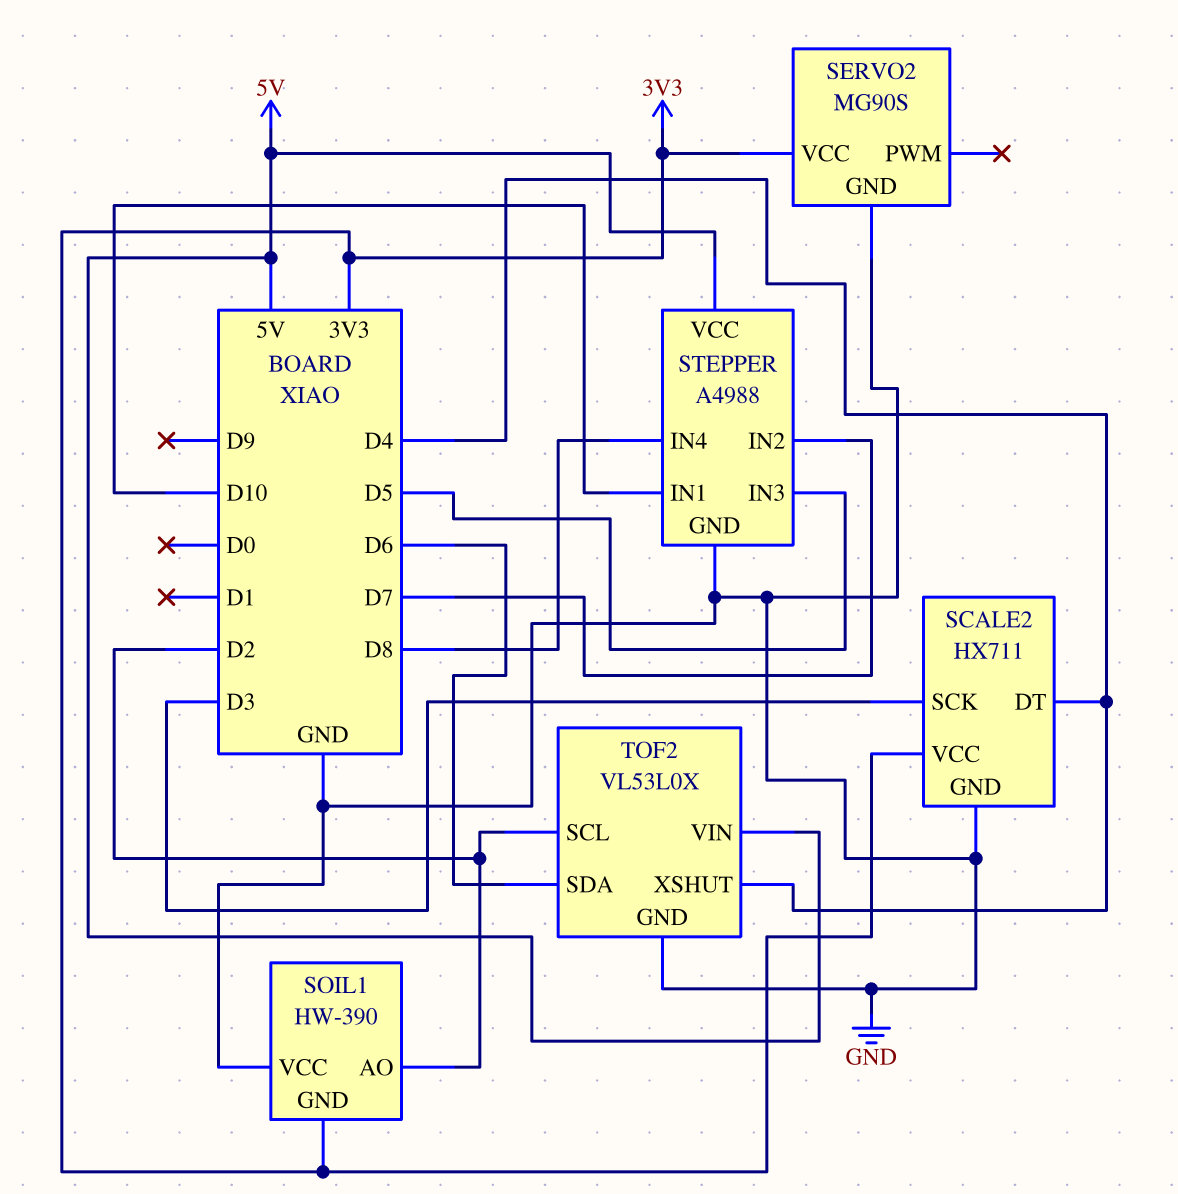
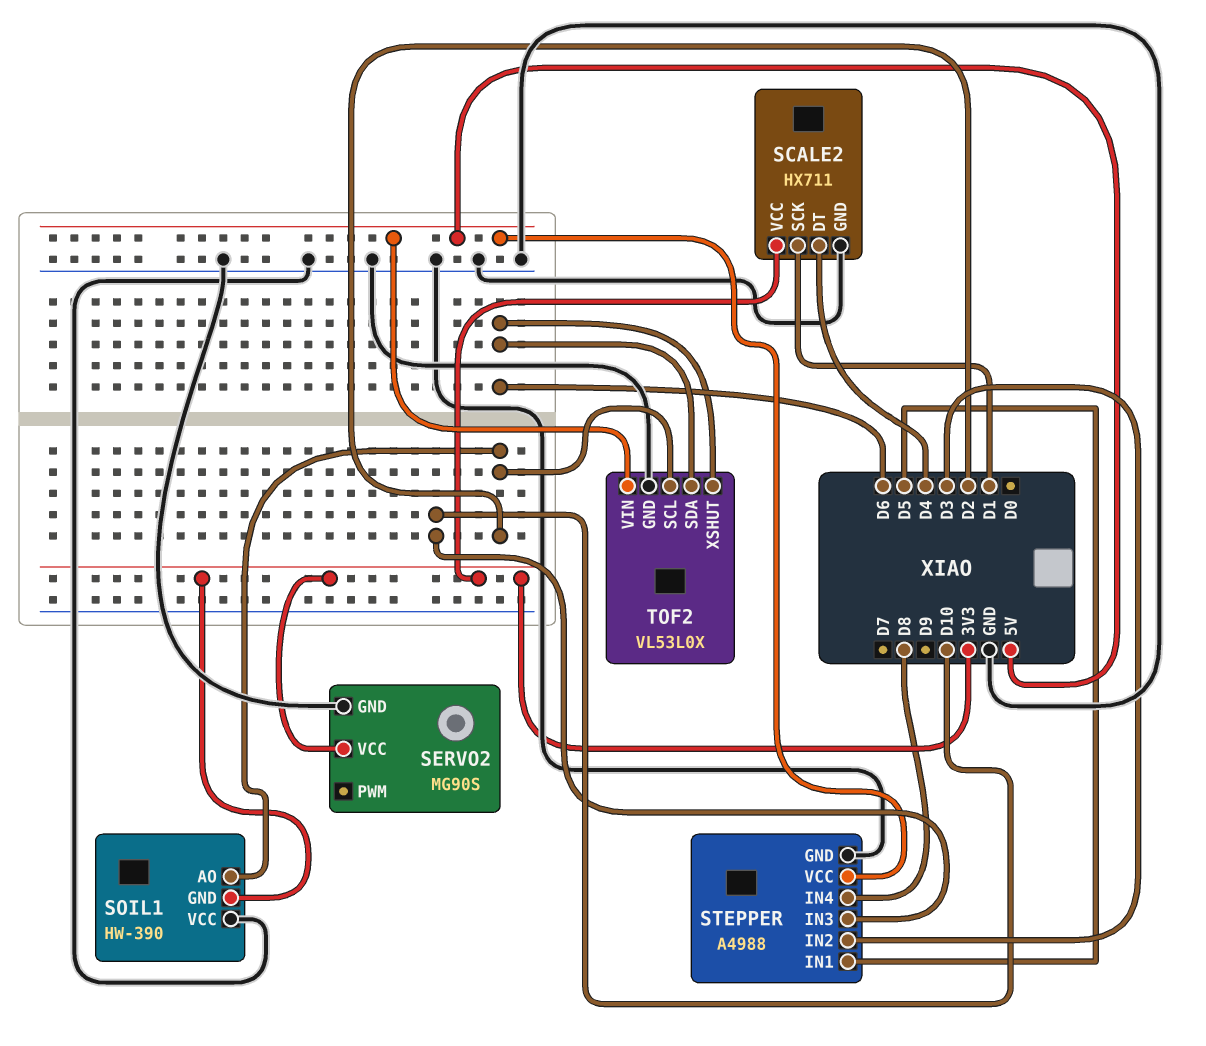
SCALE2 pin SCK: D3 -> D1
STEPPER pin IN1: D10 -> D5
STEPPER pin IN2: D7 -> D3
STEPPER pin IN3: D5 -> D10
TOF2 pin XSHUT: D4 -> D6

